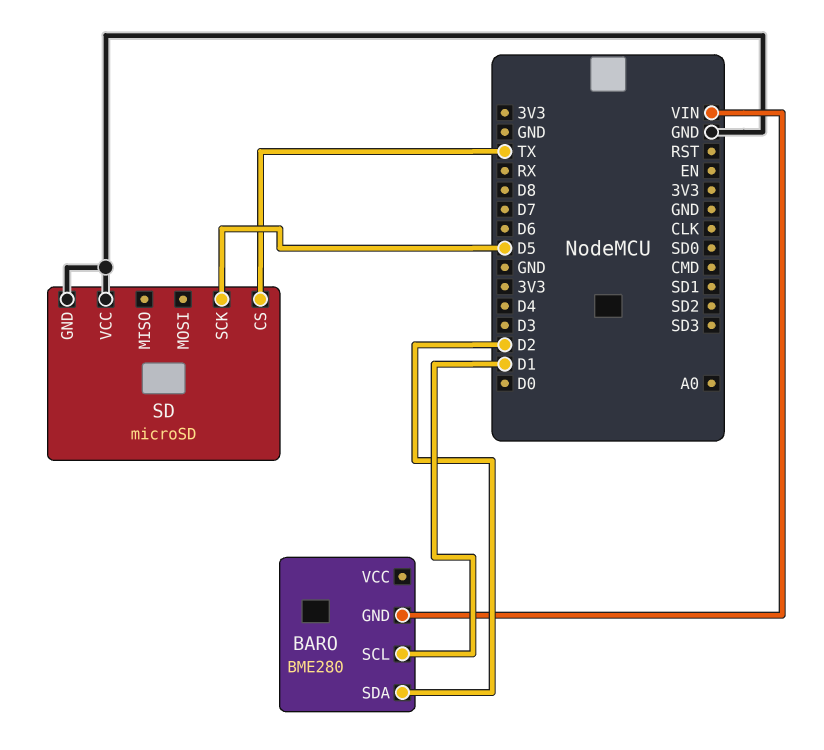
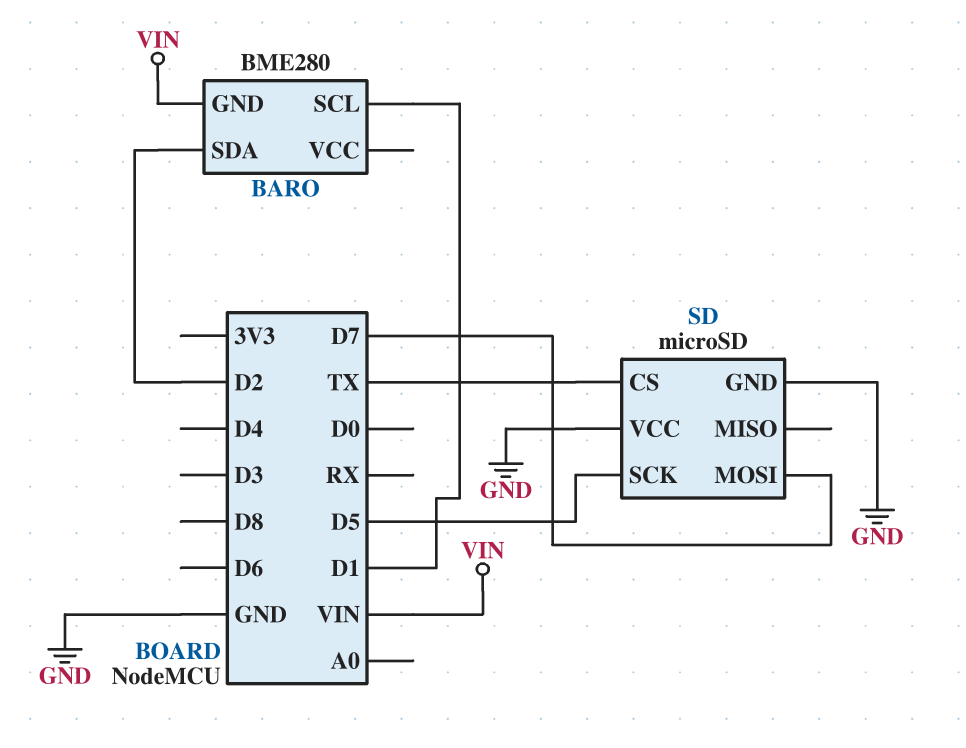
SD pin MOSI: none -> D7

